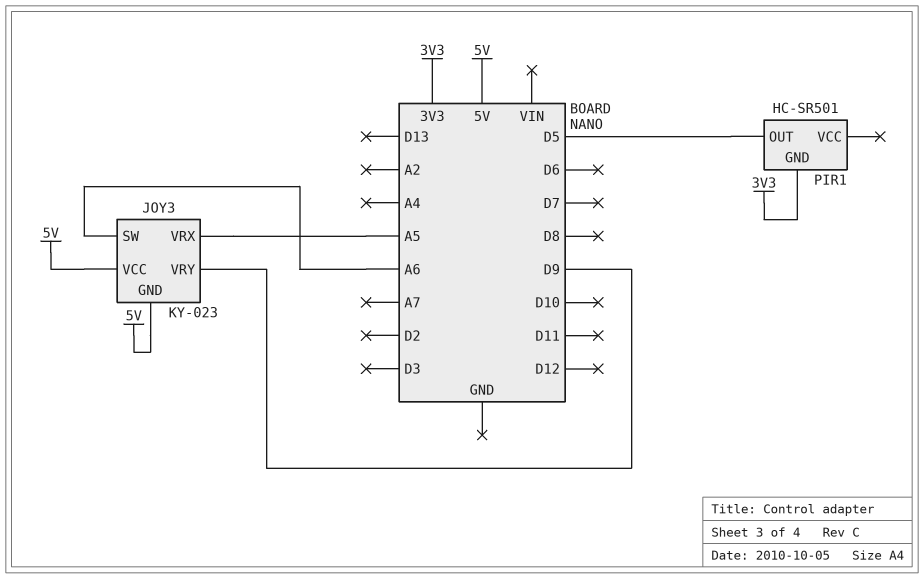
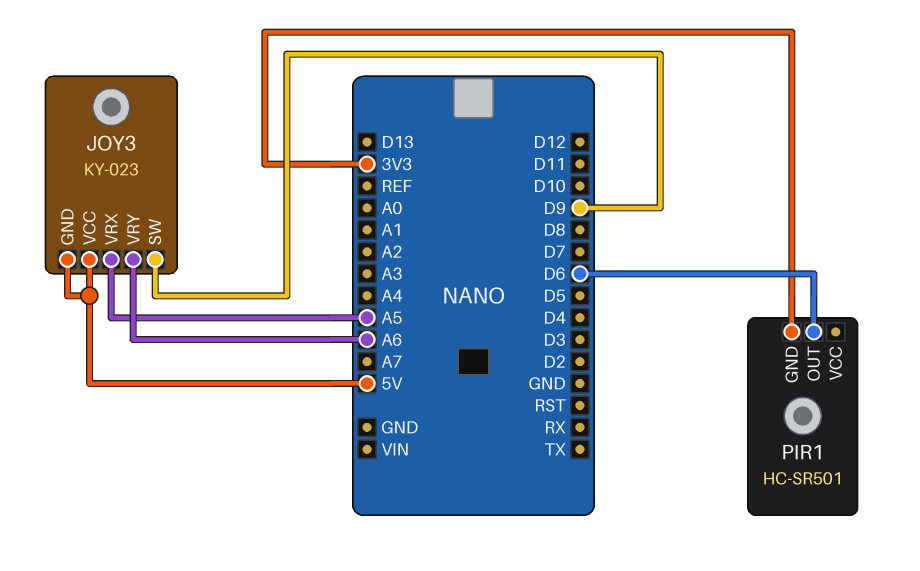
JOY3 pin SW: A6 -> D9
JOY3 pin VRY: D9 -> A6
PIR1 pin OUT: D5 -> D6

